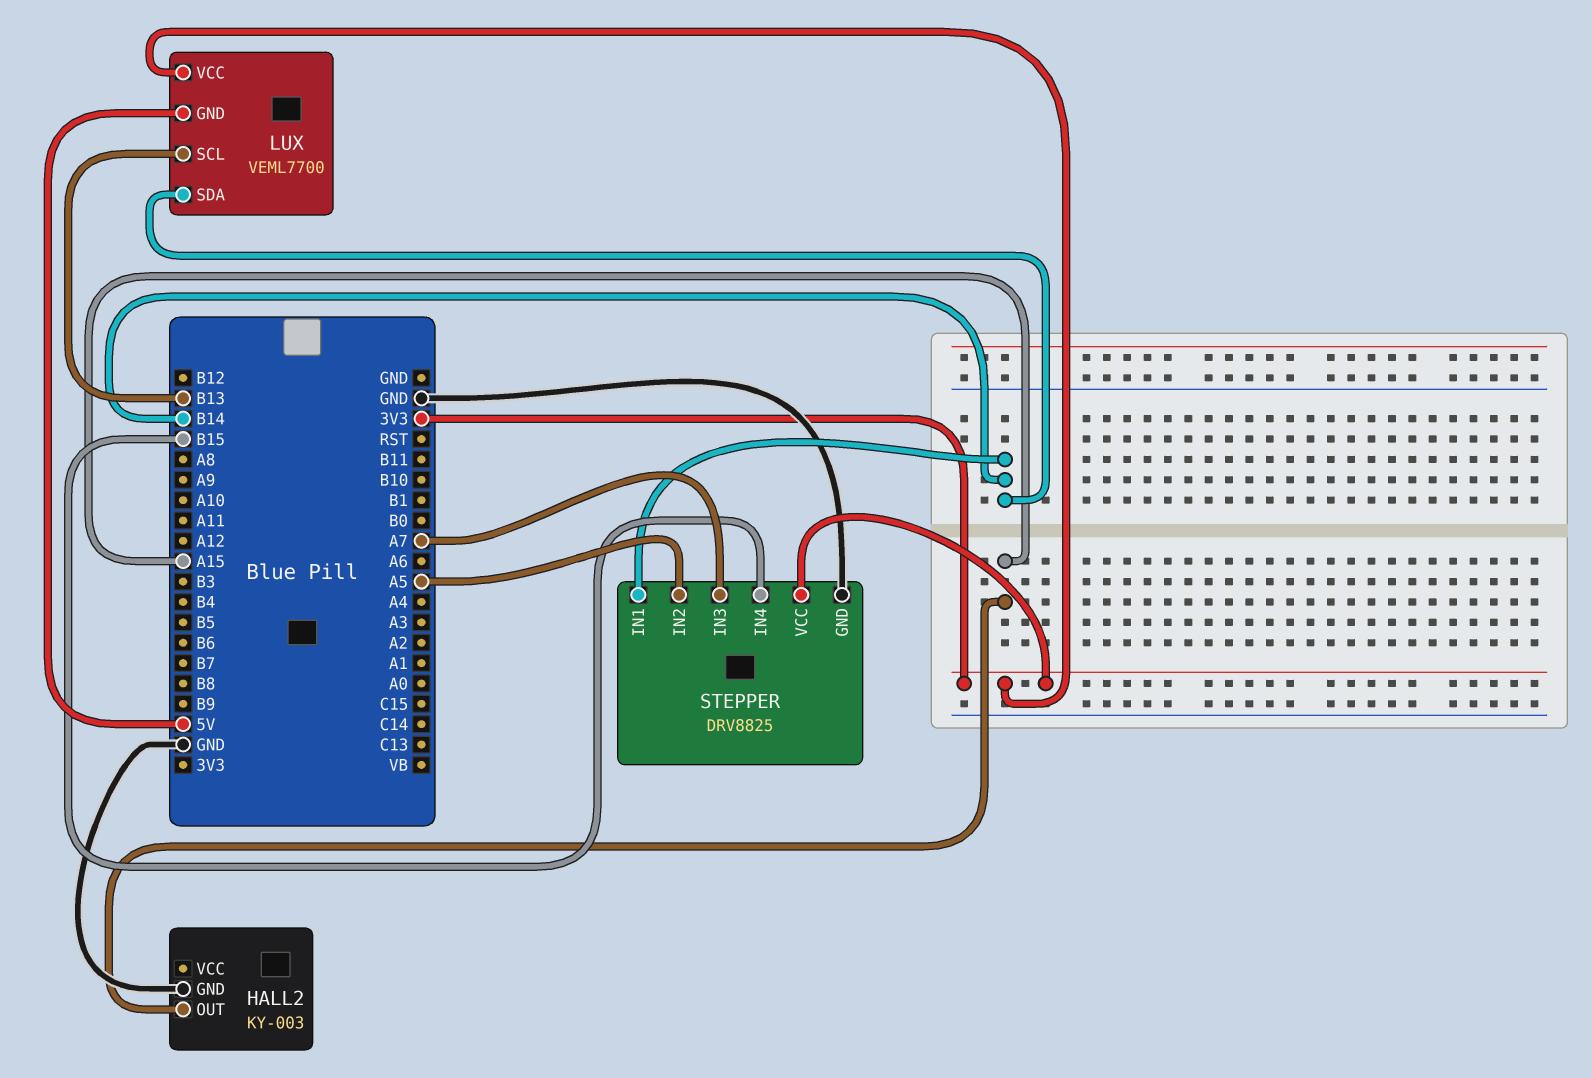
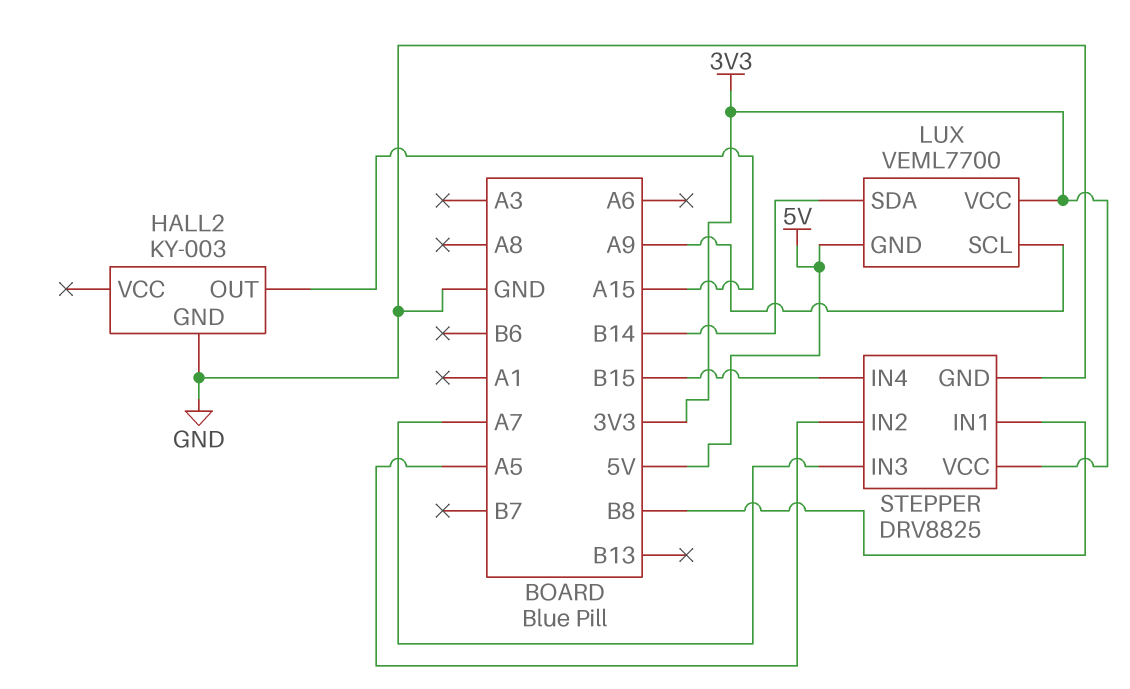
LUX pin SCL: B13 -> A9
STEPPER pin IN1: B14 -> B8

